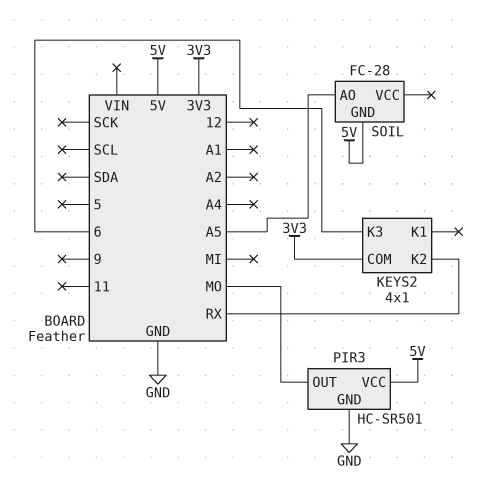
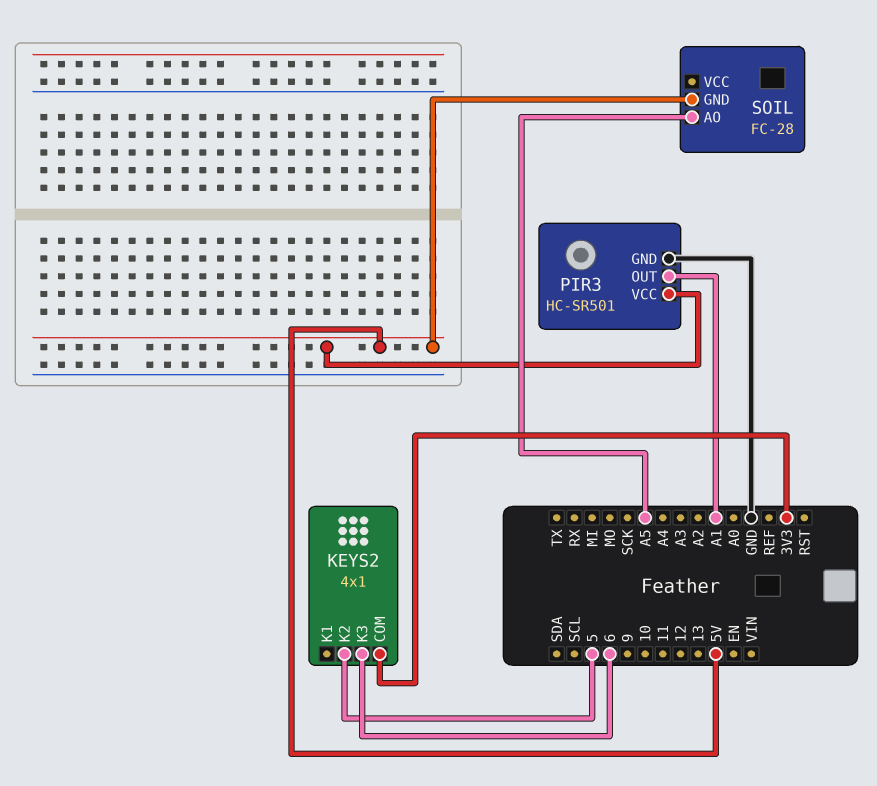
KEYS2 pin K2: RX -> 5
PIR3 pin OUT: MO -> A1

